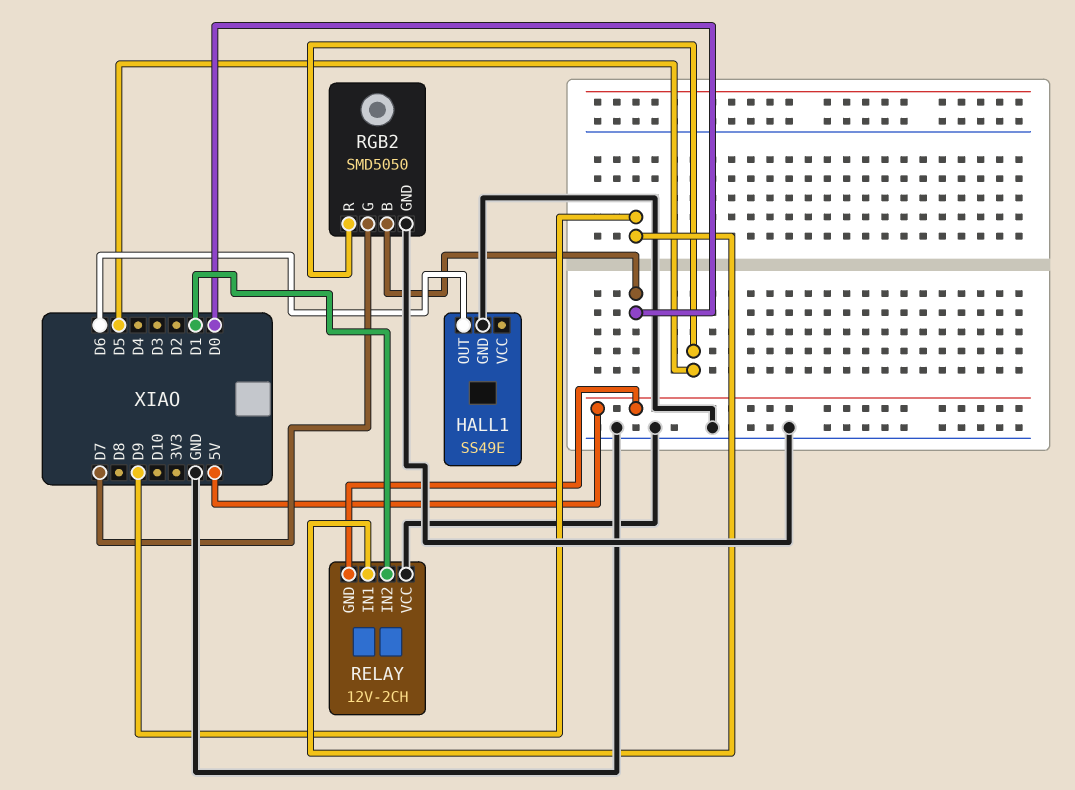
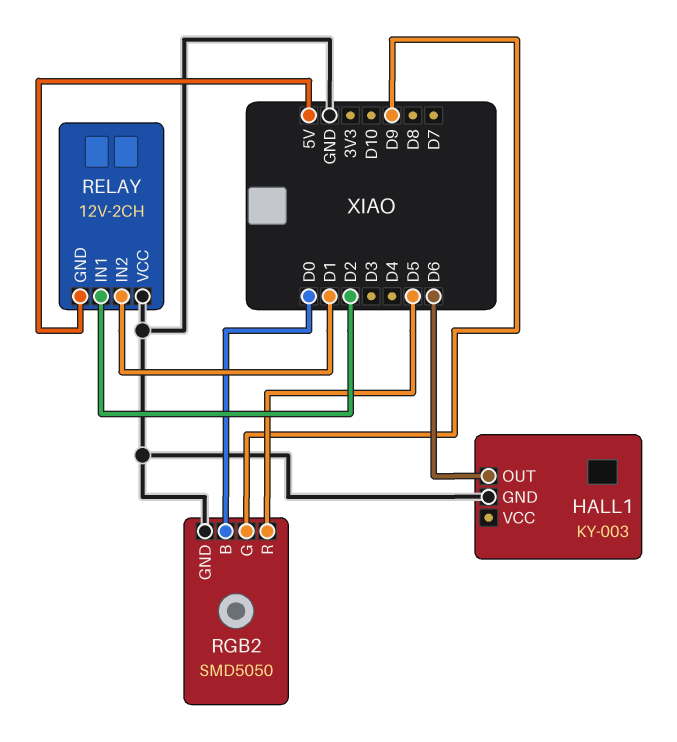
HALL1: SS49E -> KY-003
RELAY pin IN1: D9 -> D2
RGB2 pin G: D7 -> D9

